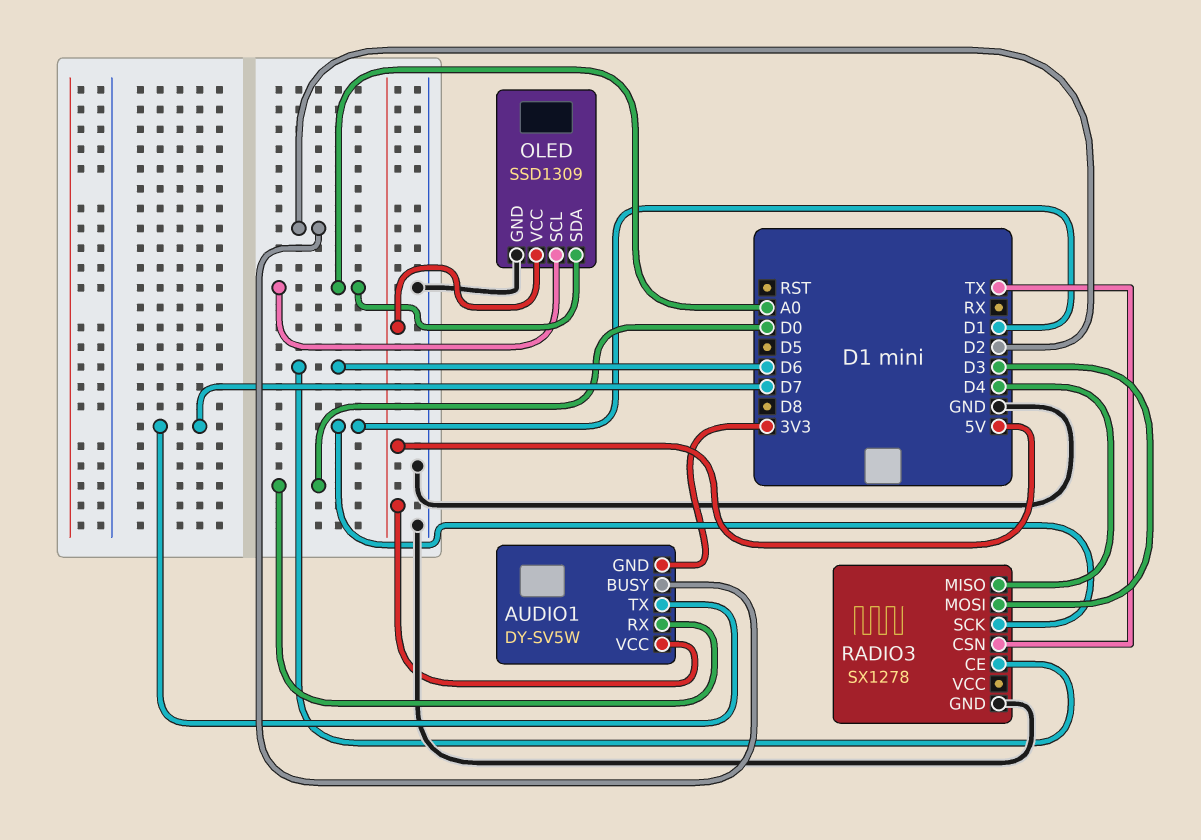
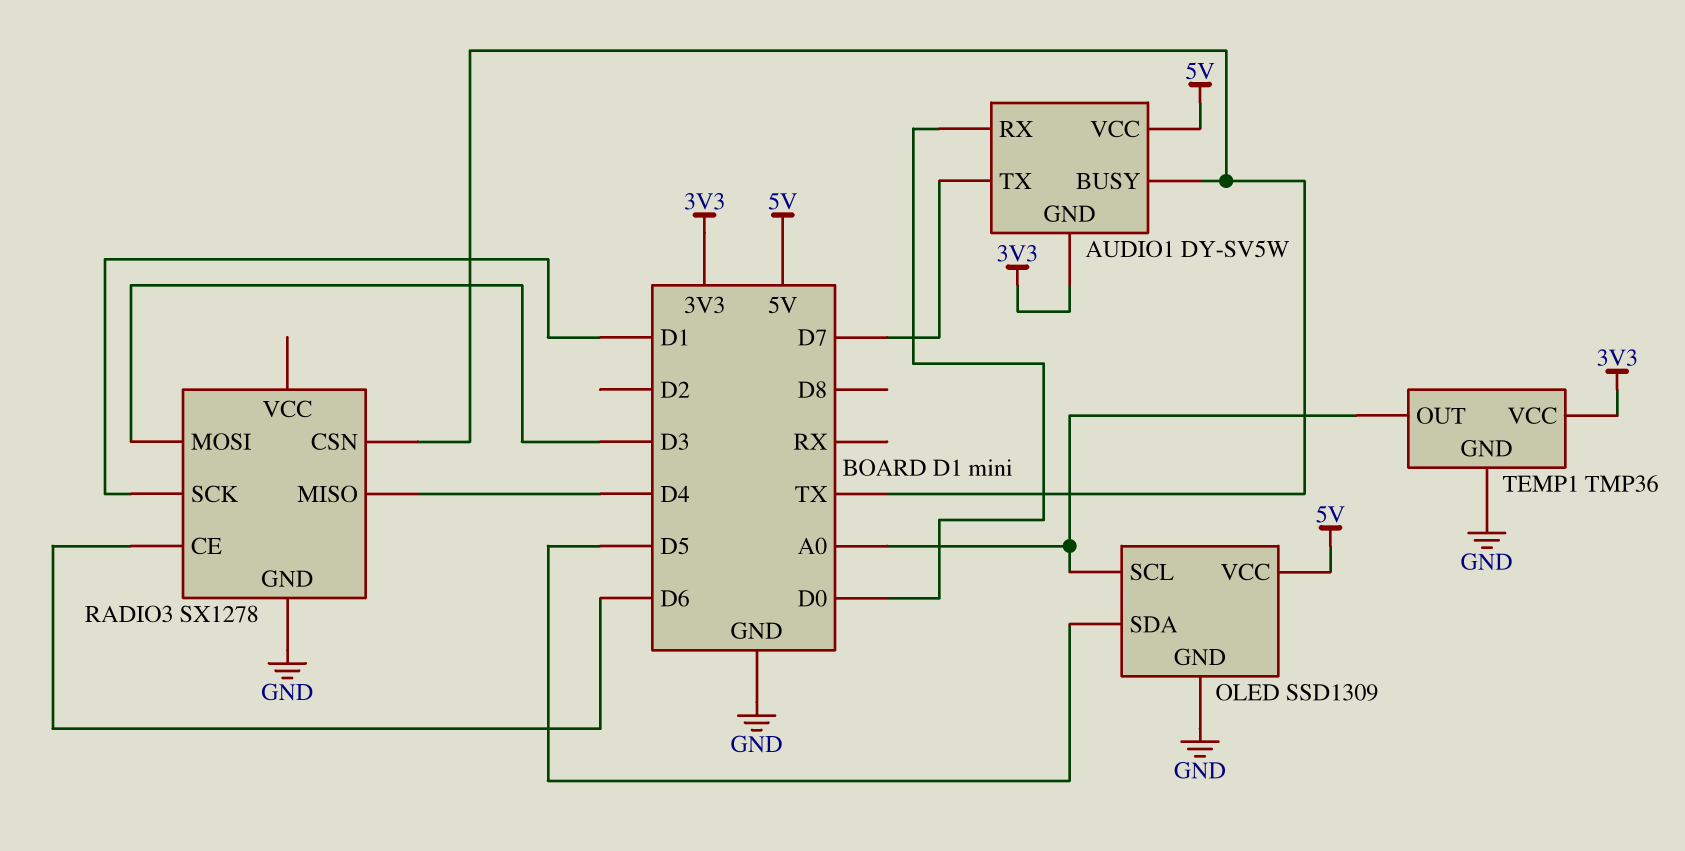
AUDIO1 pin BUSY: D2 -> TX
OLED pin SDA: A0 -> D5
TEMP1: none -> TMP36
TEMP1 pin GND: none -> GND
TEMP1 pin OUT: none -> A0
TEMP1 pin VCC: none -> 3V3

